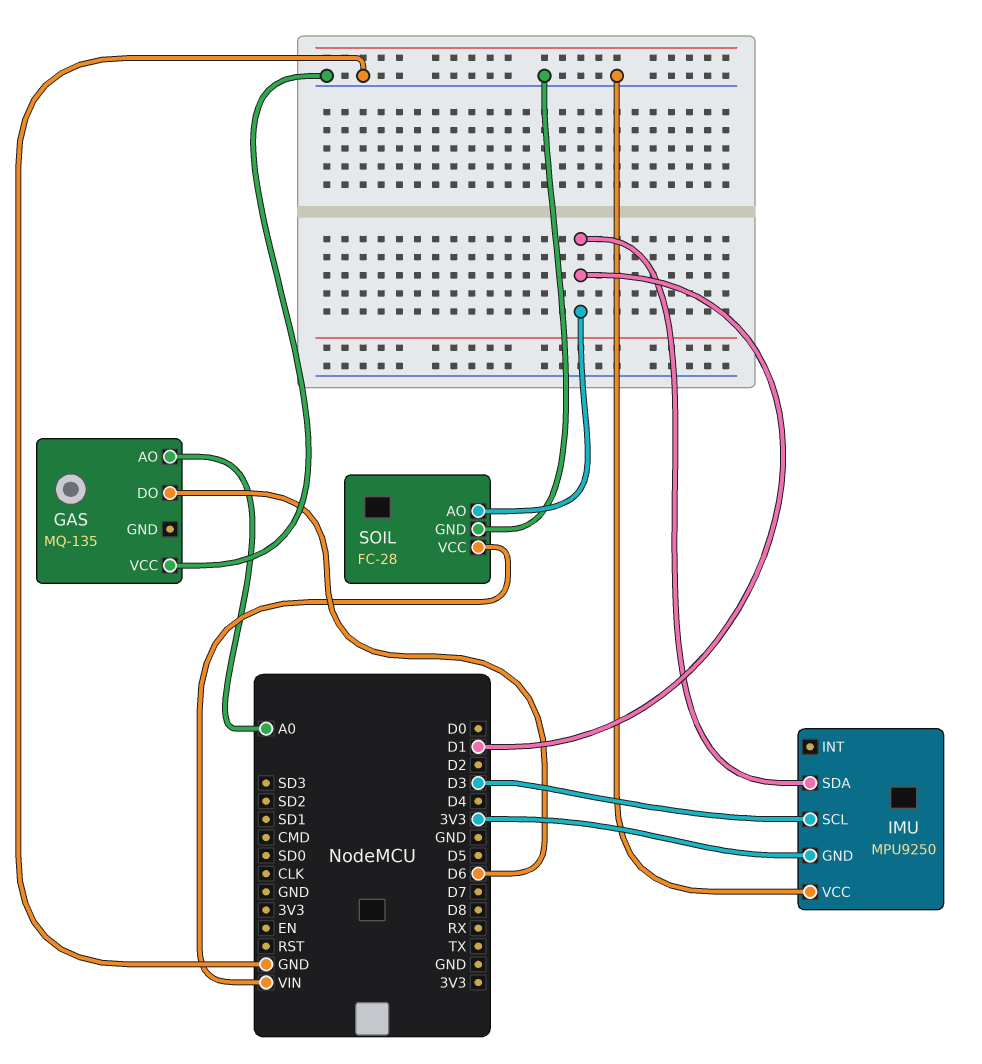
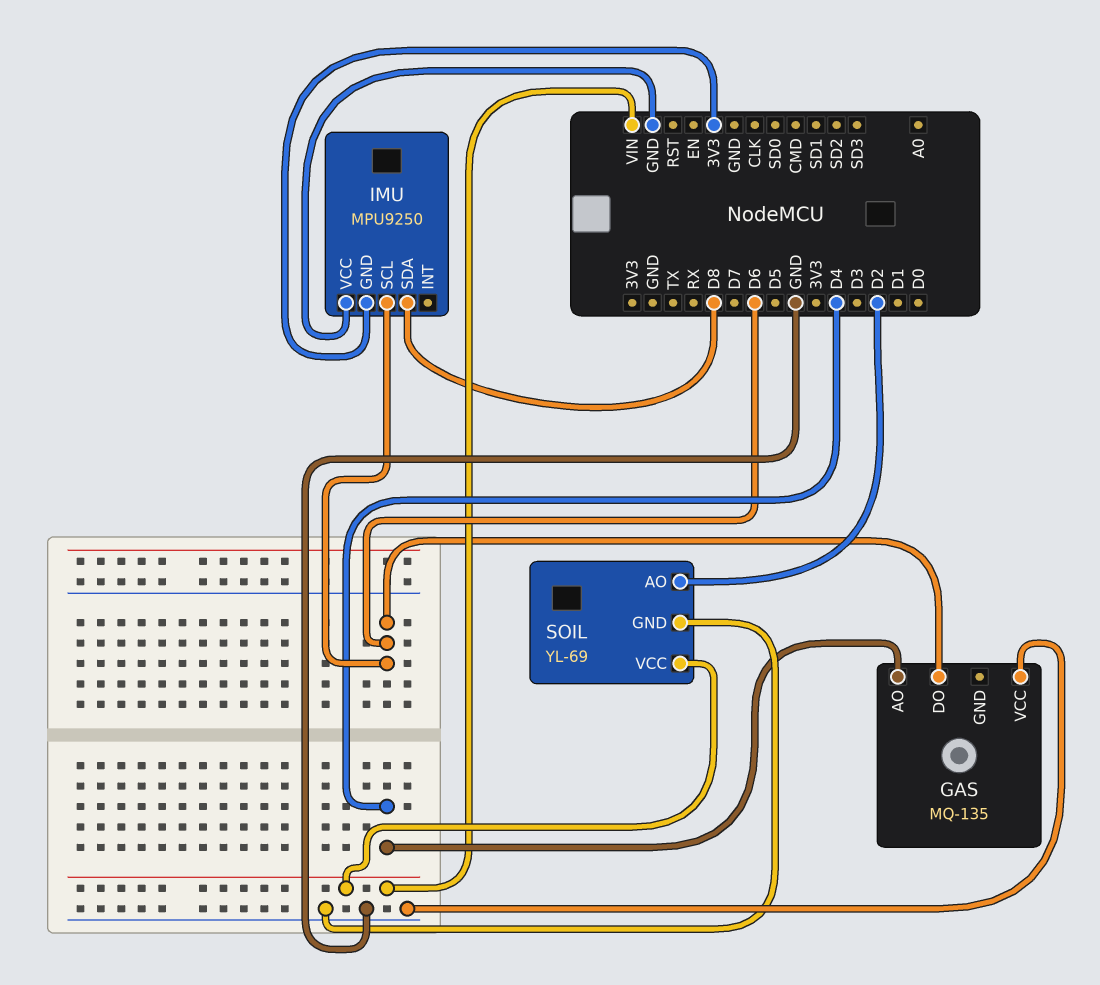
GAS pin AO: A0 -> D4
IMU pin SCL: D3 -> D6
IMU pin SDA: D1 -> D8
SOIL: FC-28 -> YL-69
SOIL pin AO: D1 -> D2

